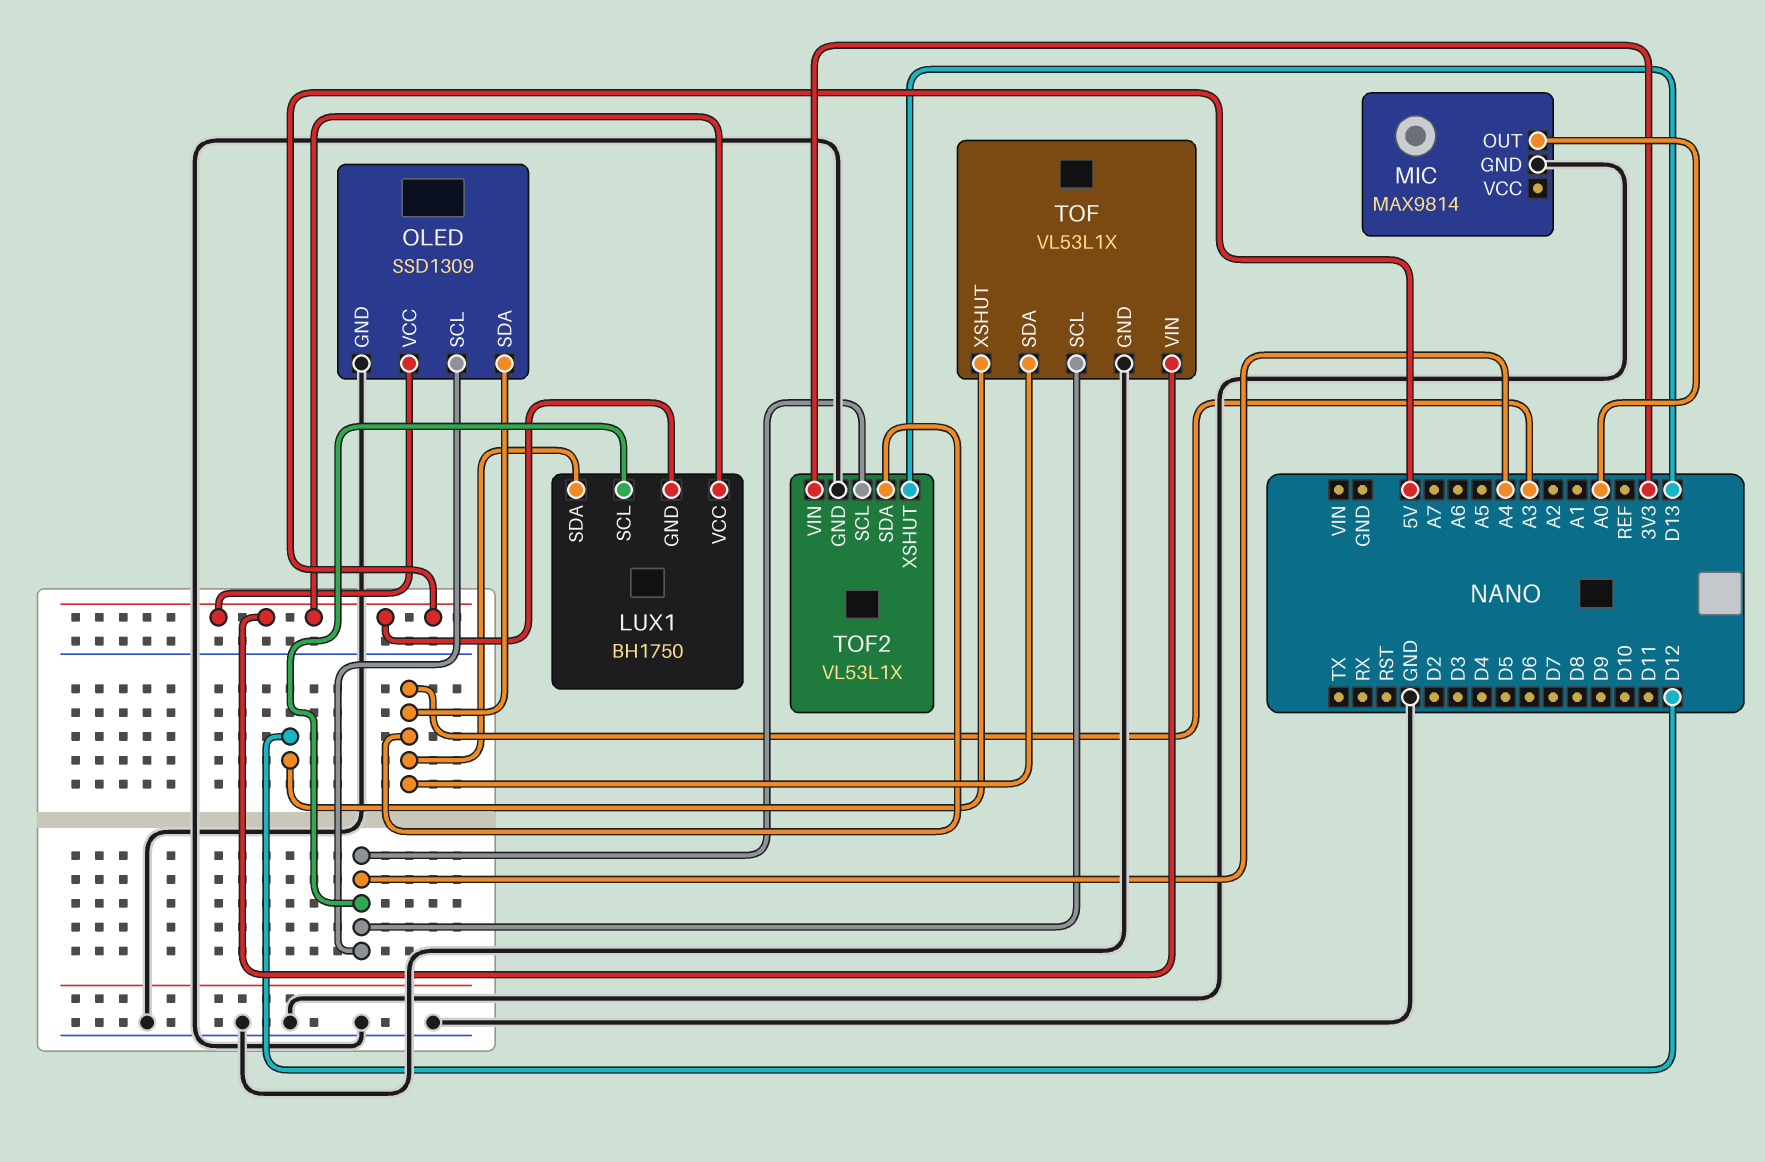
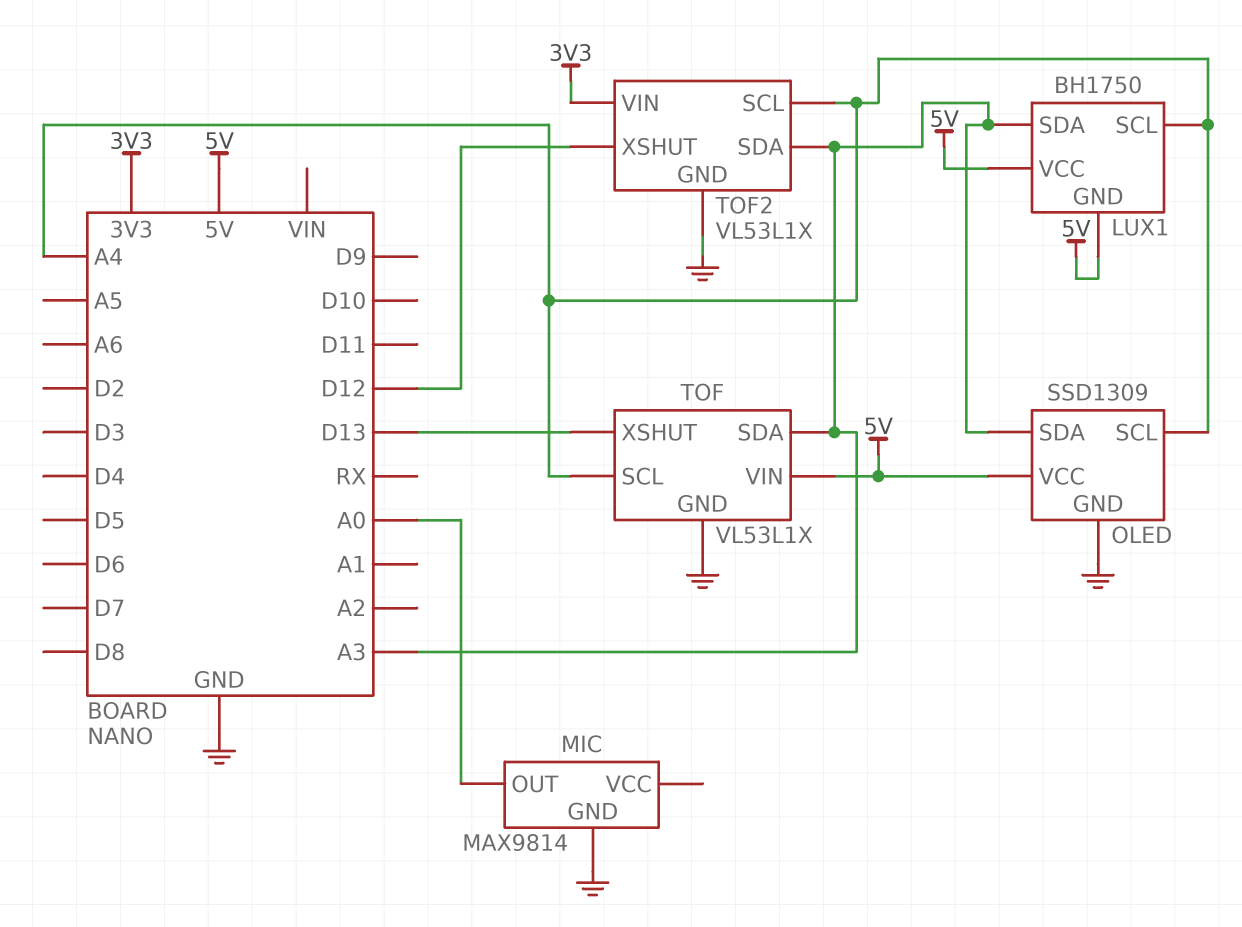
TOF pin XSHUT: D12 -> D13
TOF2 pin XSHUT: D13 -> D12

